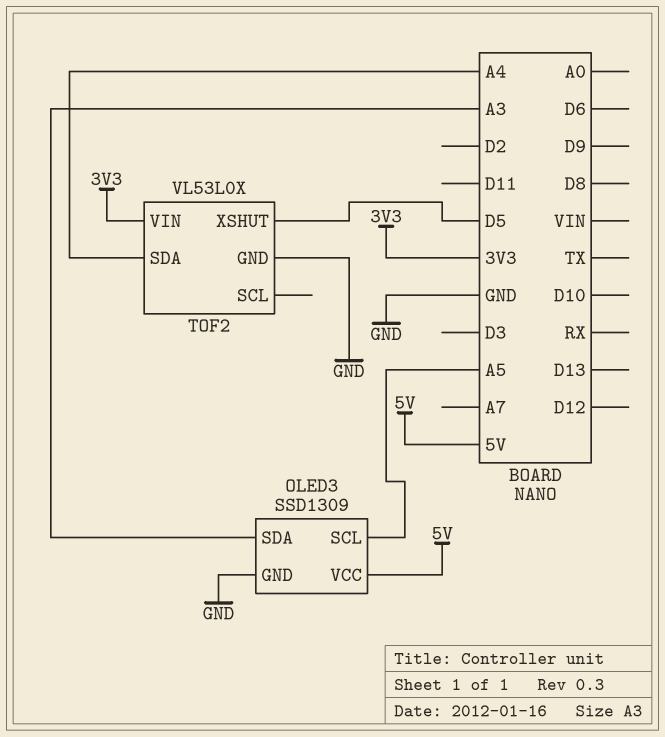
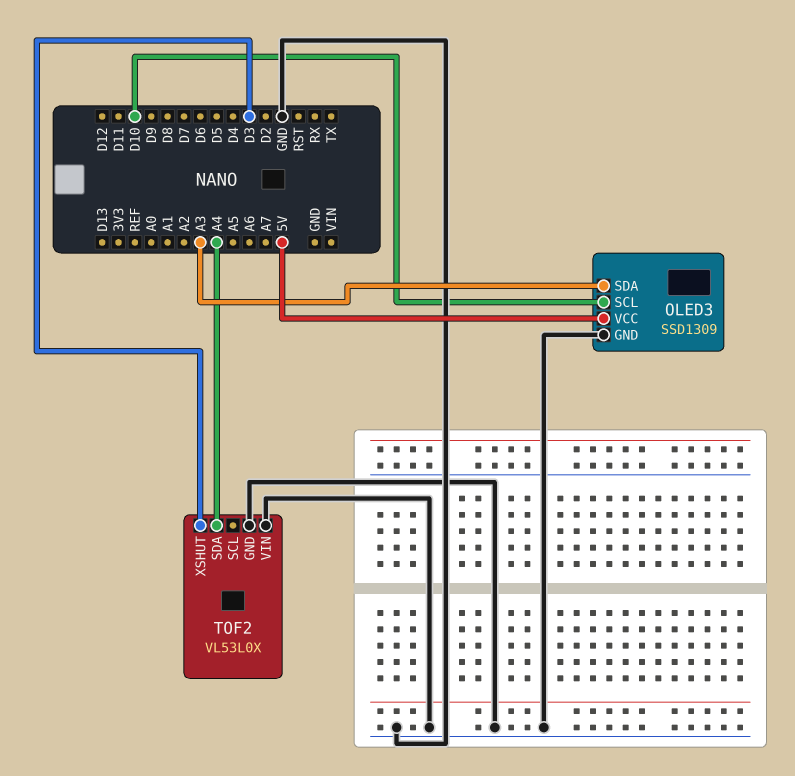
OLED3 pin SCL: A5 -> D10
TOF2 pin VIN: 3V3 -> GND
TOF2 pin XSHUT: D5 -> D3

